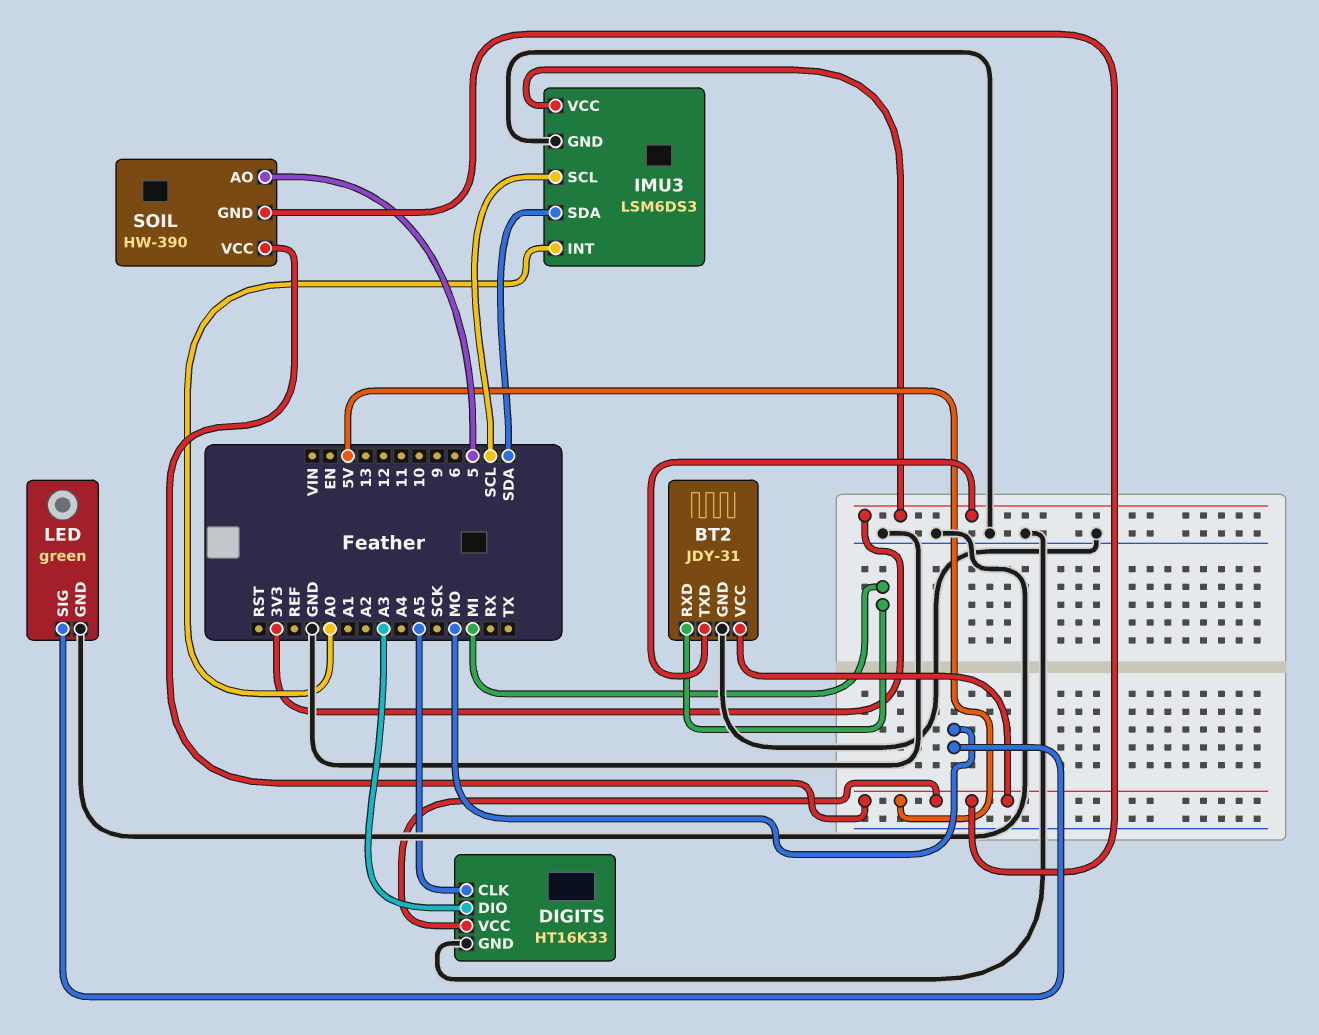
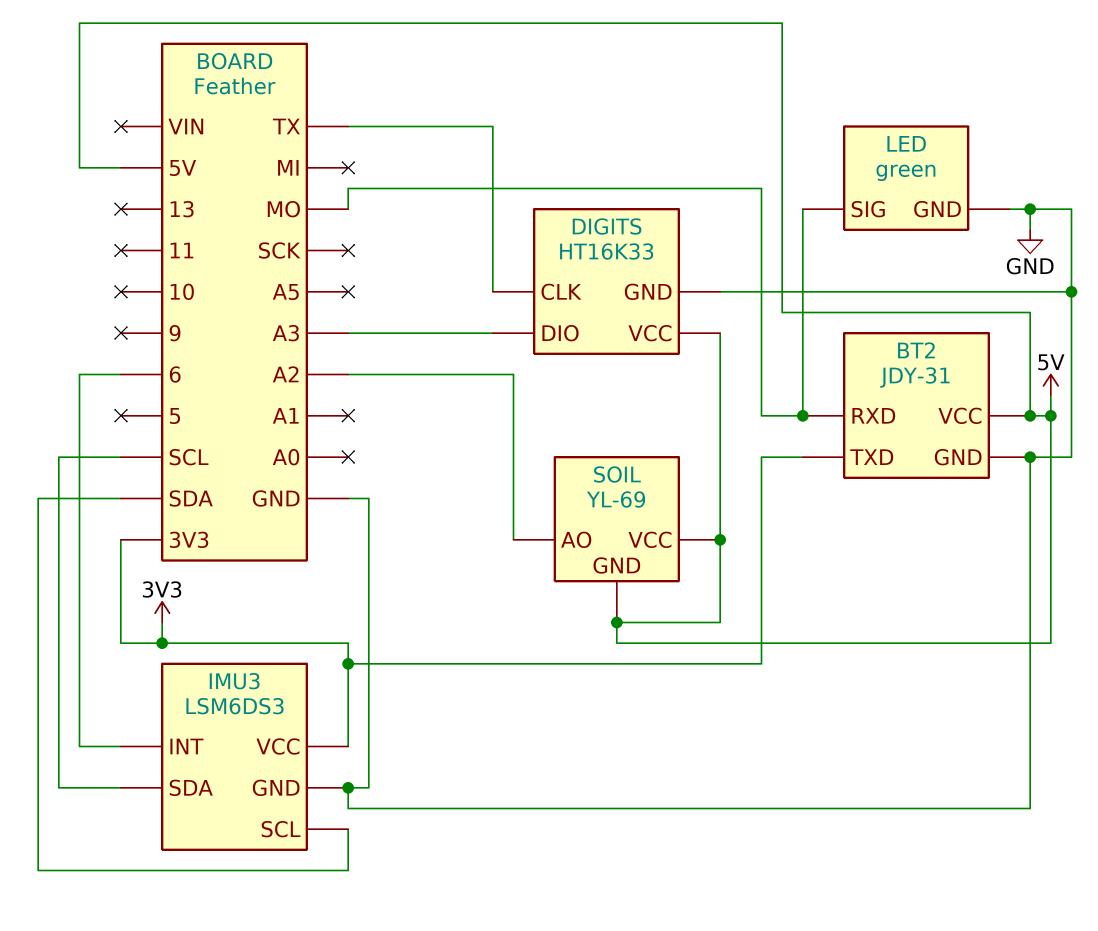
BT2 pin RXD: MI -> MO
DIGITS pin CLK: A5 -> TX
IMU3 pin INT: A0 -> 6
IMU3 pin SCL: SCL -> SDA
IMU3 pin SDA: SDA -> SCL
SOIL: HW-390 -> YL-69
SOIL pin AO: 5 -> A2

